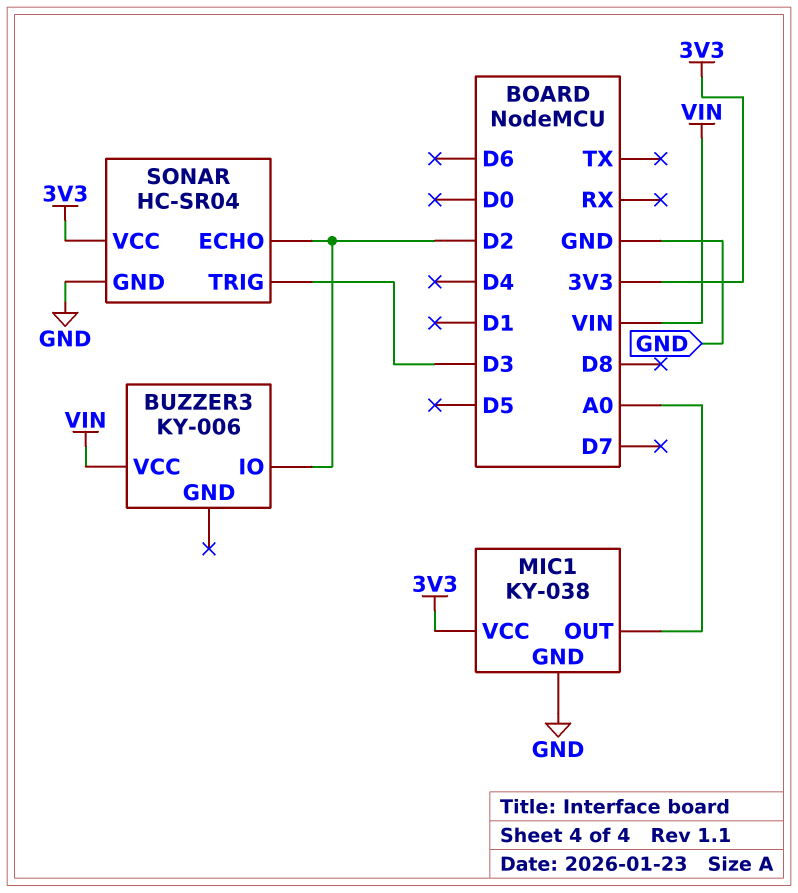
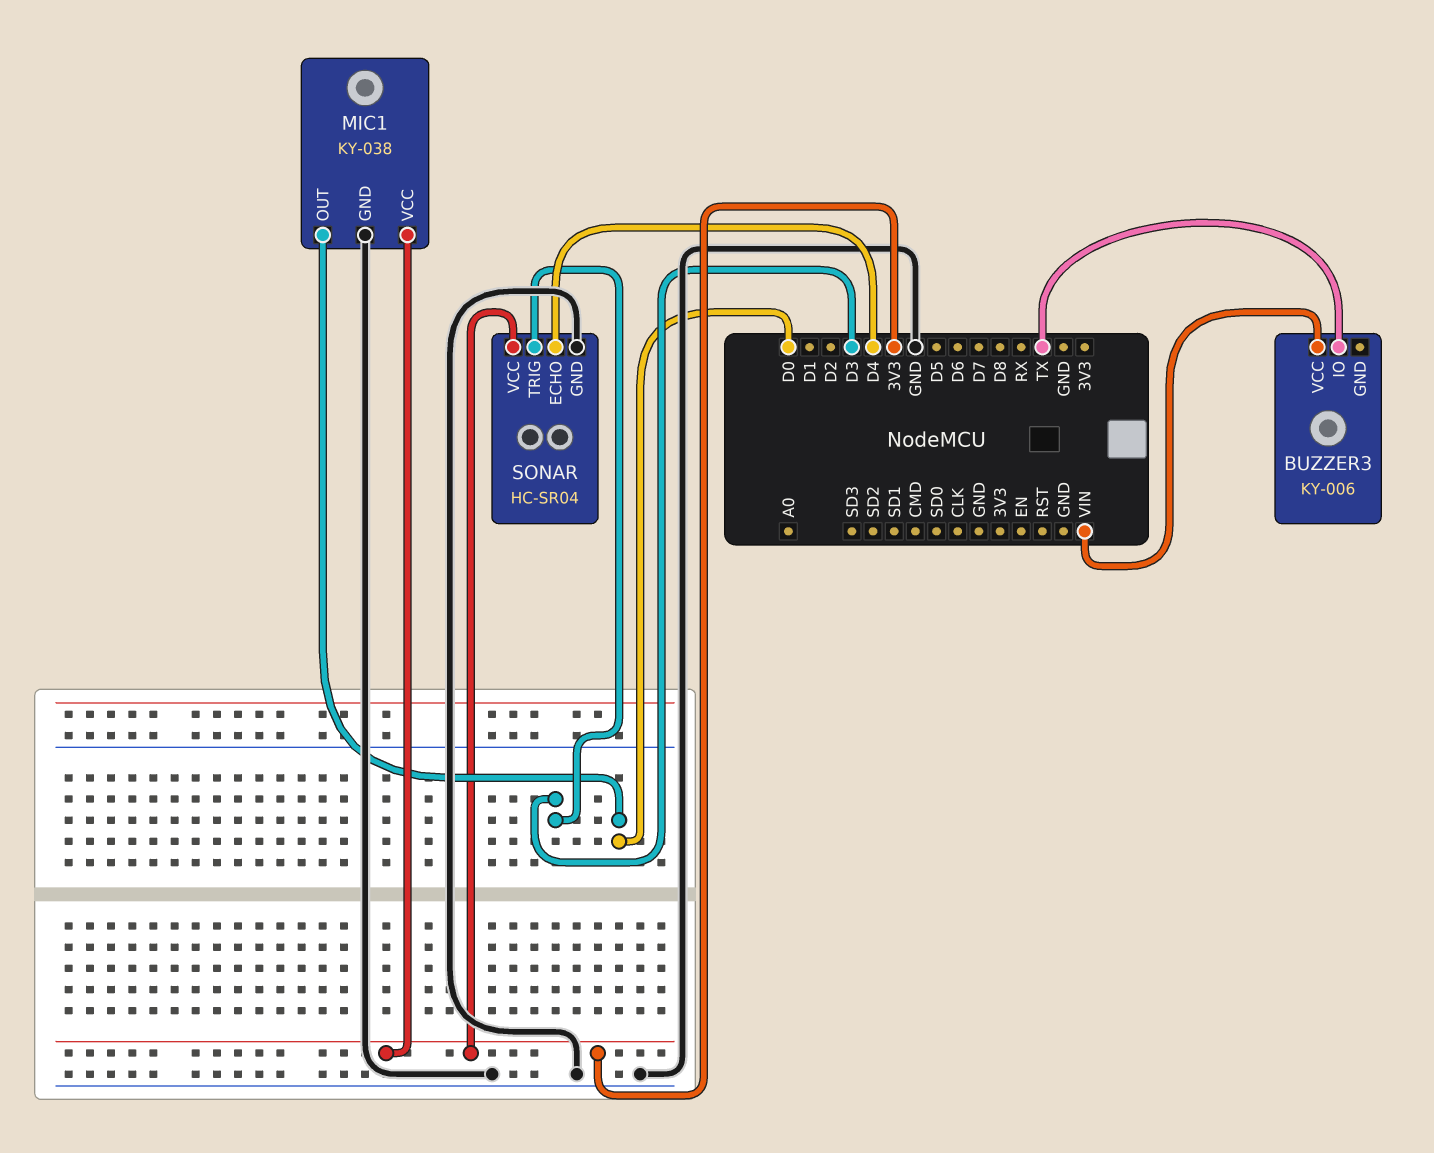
BUZZER3 pin IO: D2 -> TX
MIC1 pin OUT: A0 -> D0
SONAR pin ECHO: D2 -> D4

